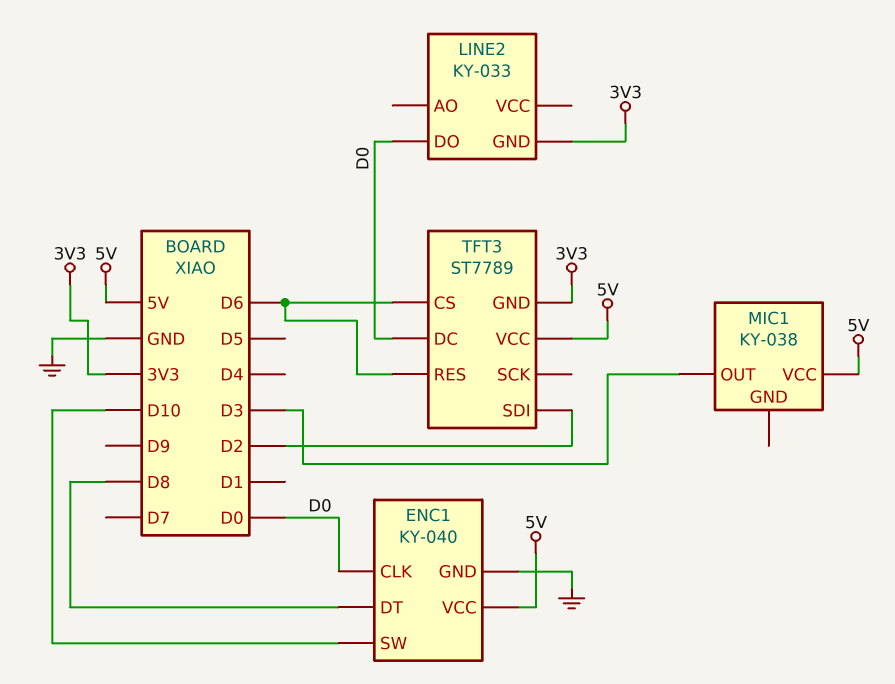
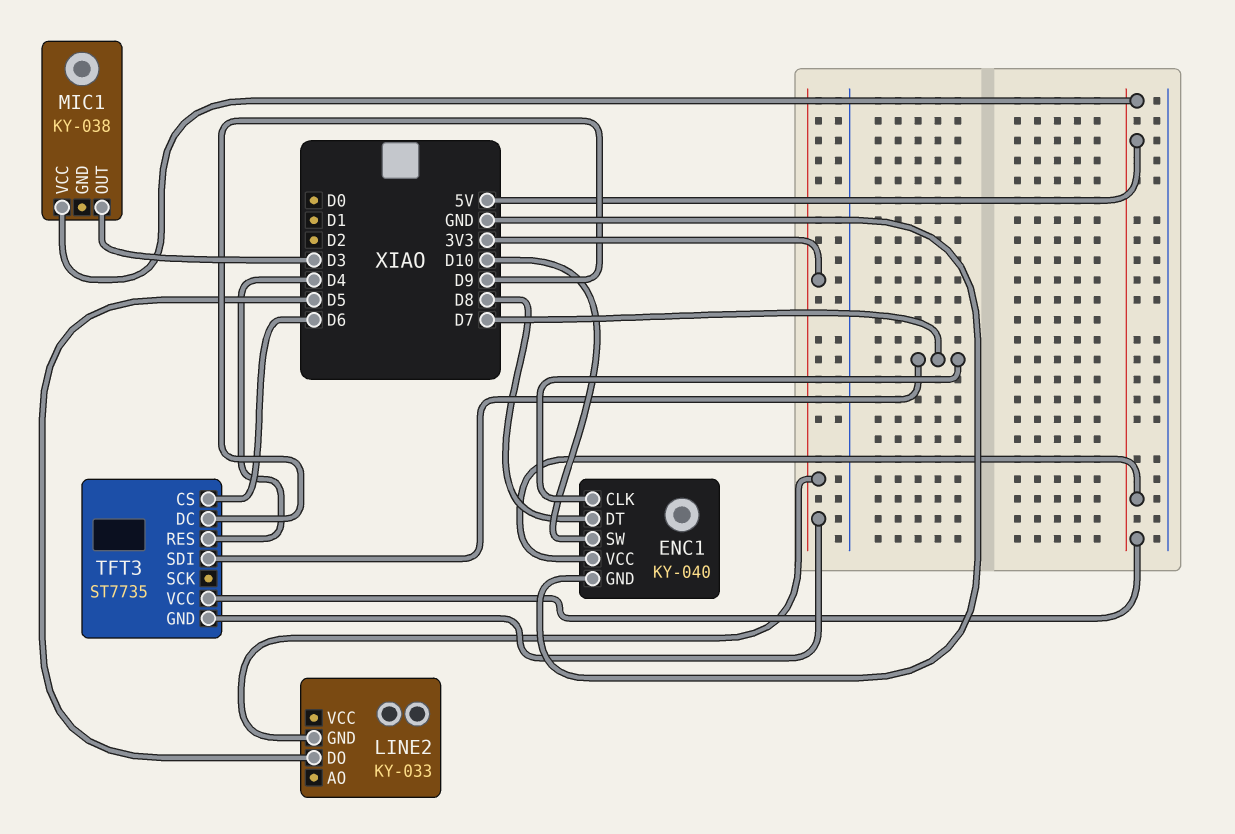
ENC1 pin CLK: D0 -> D7
LINE2 pin DO: D0 -> D5
TFT3: ST7789 -> ST7735
TFT3 pin DC: D0 -> D9
TFT3 pin RES: D6 -> D4
TFT3 pin SDI: D2 -> D7

